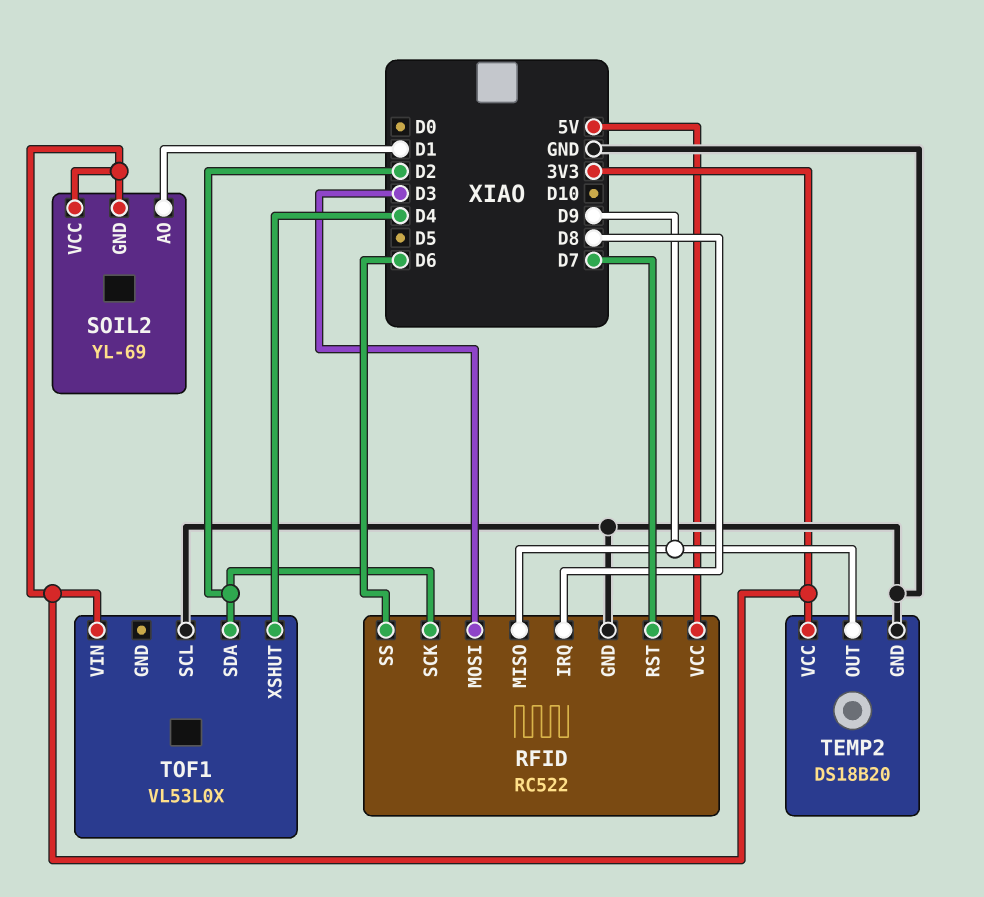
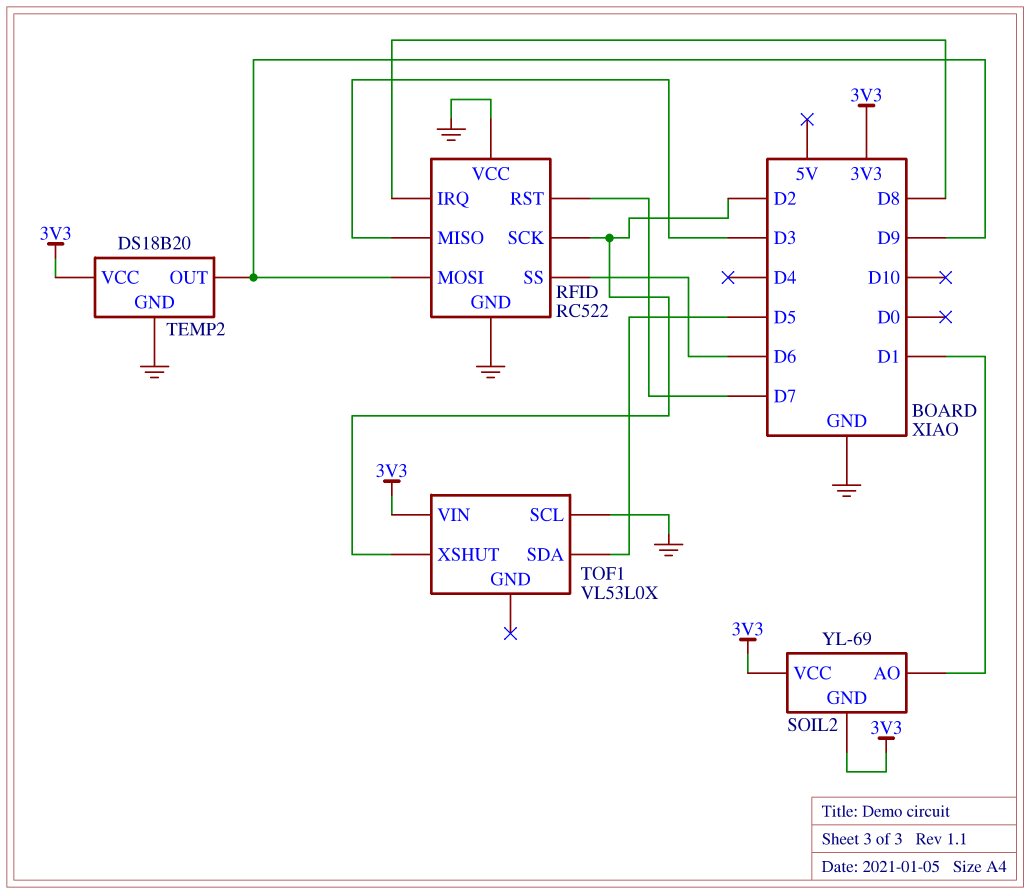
RFID pin MISO: D9 -> D3
RFID pin MOSI: D3 -> D9
RFID pin VCC: 5V -> GND
TOF1 pin SDA: D2 -> D5
TOF1 pin XSHUT: D4 -> D2

